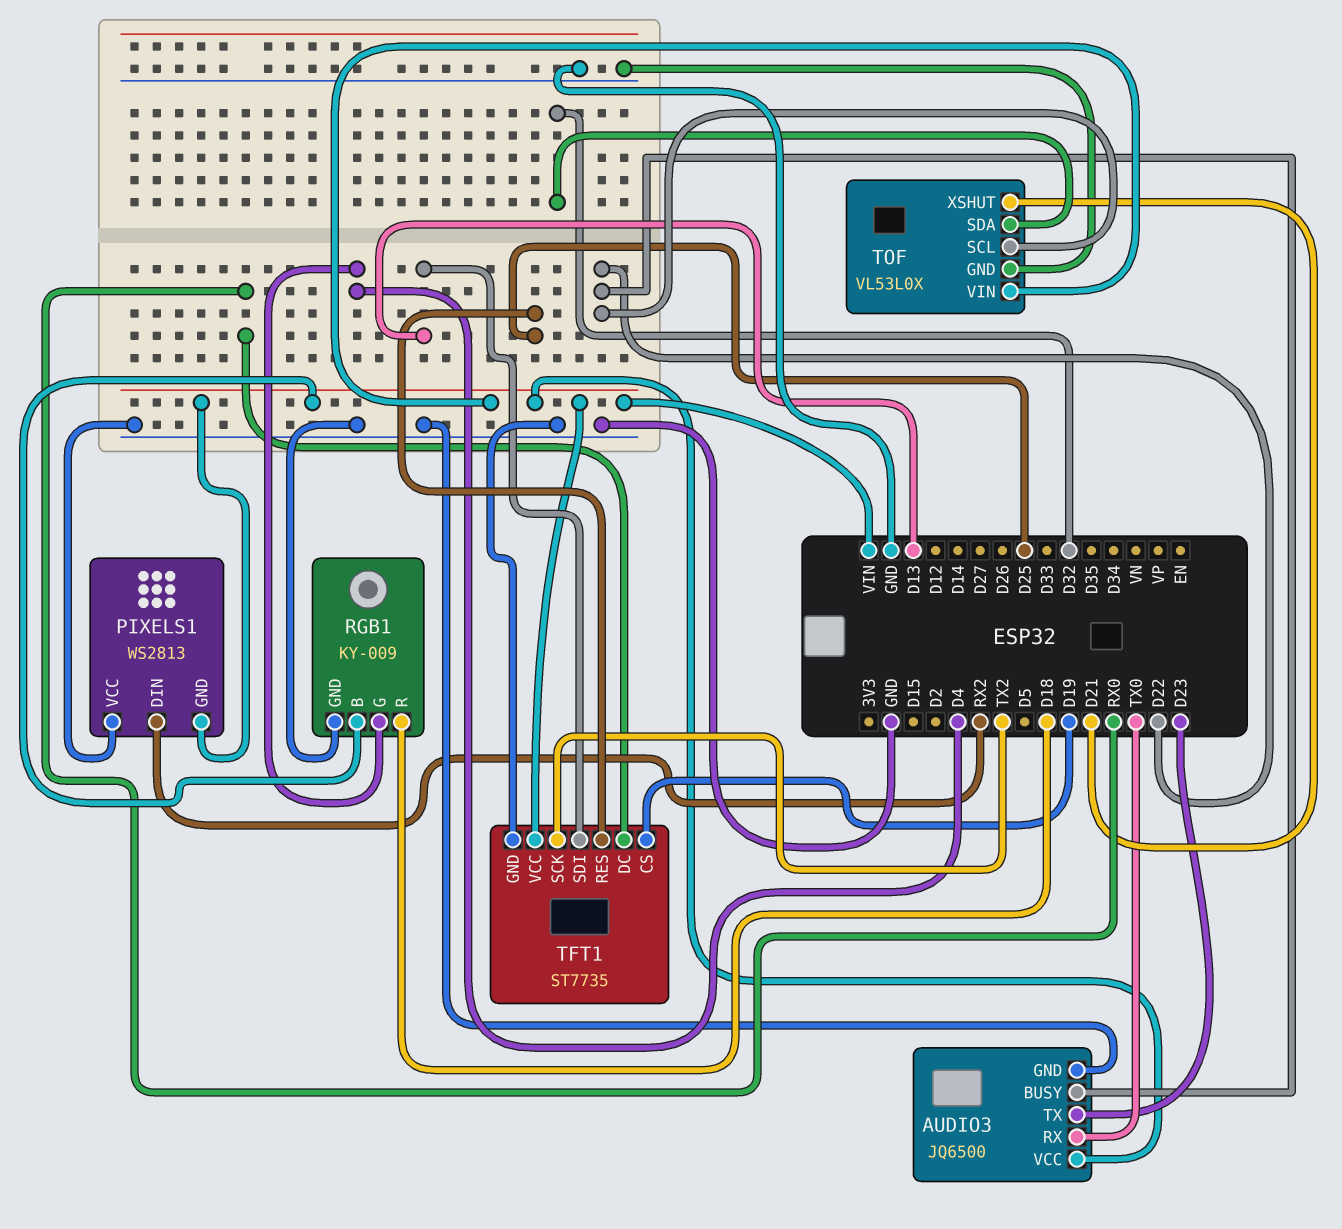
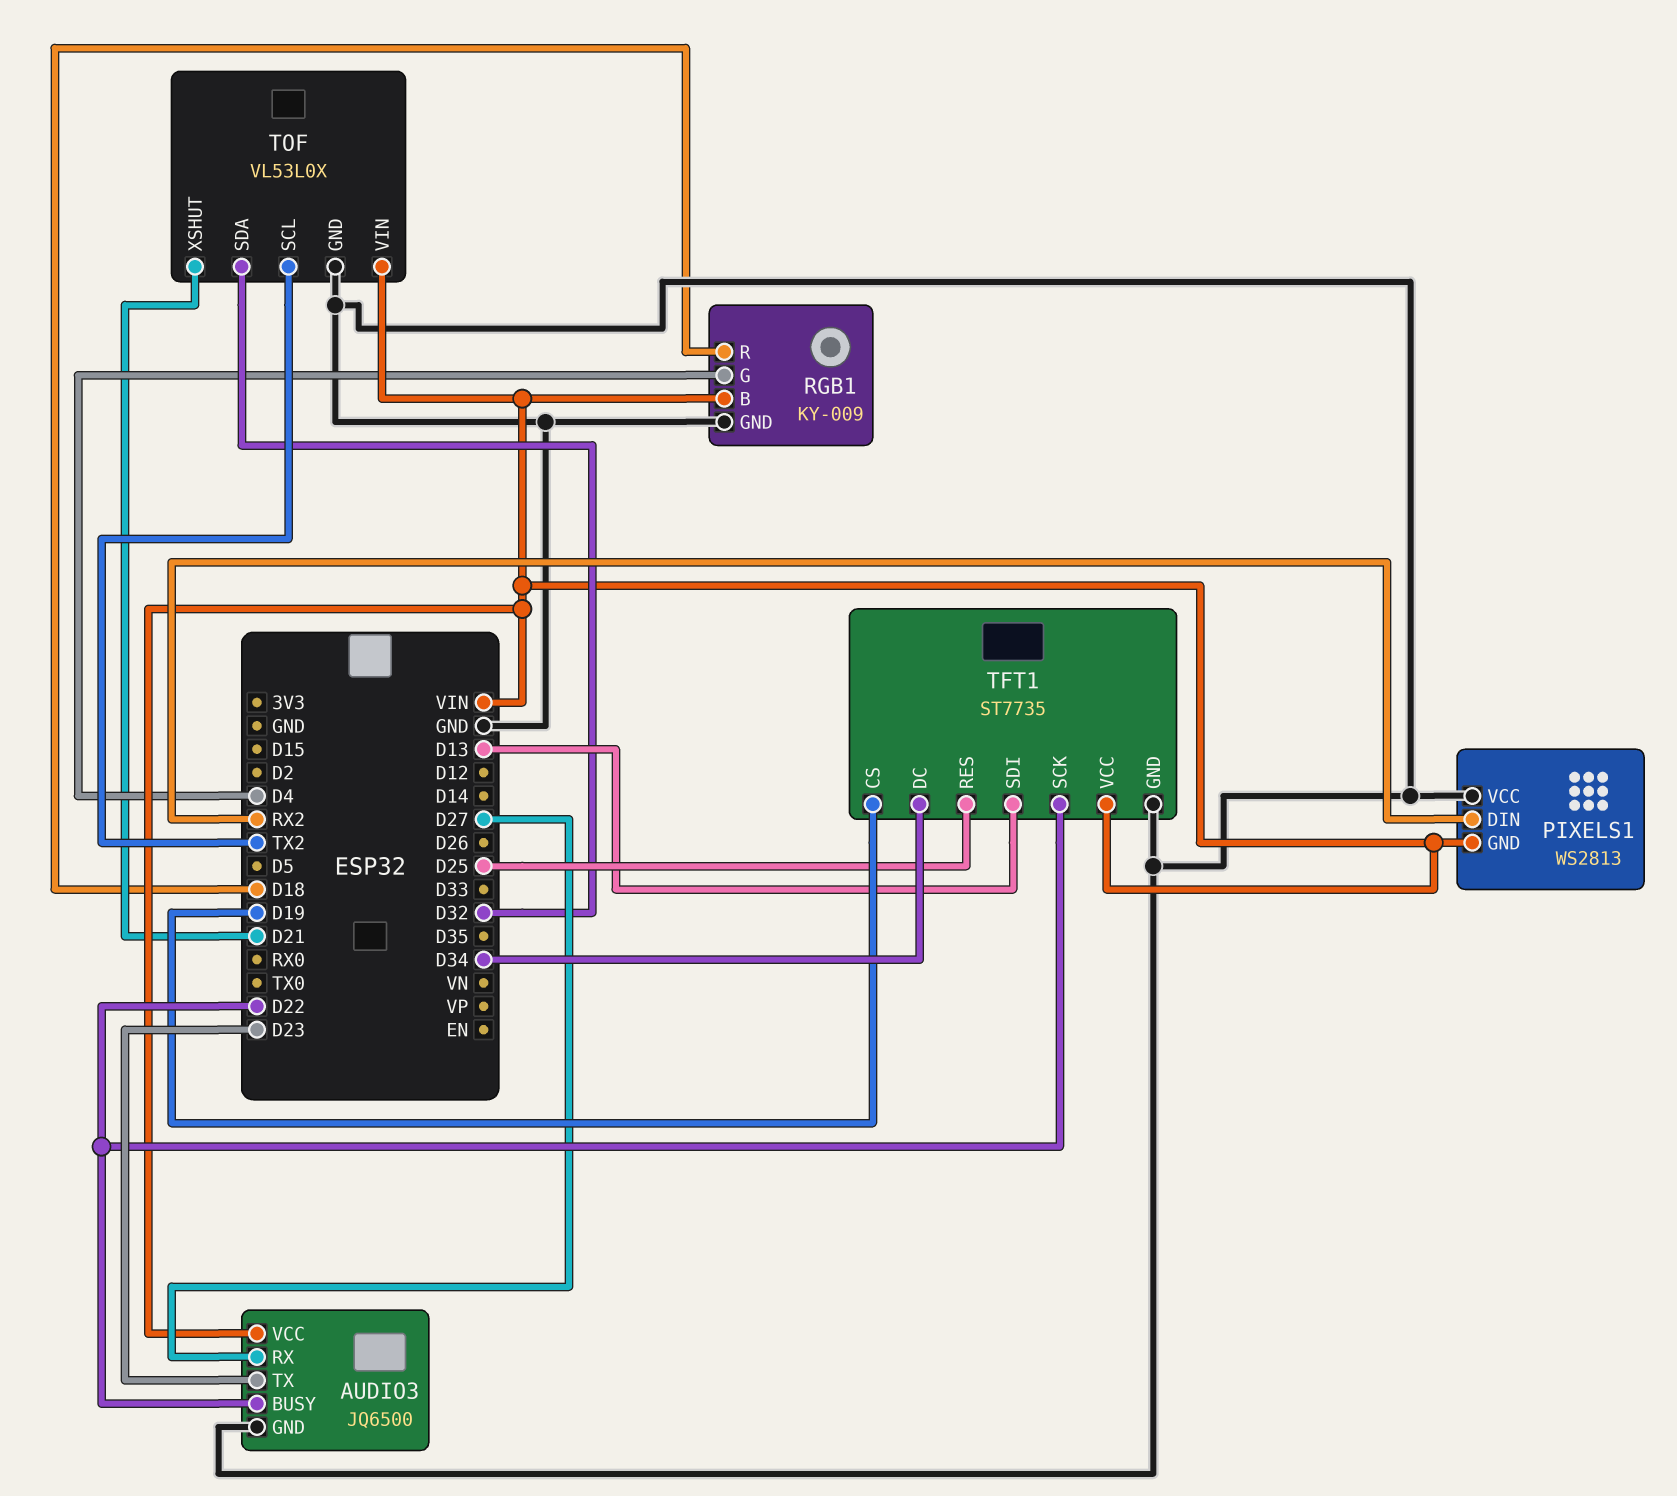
AUDIO3 pin RX: TX0 -> D27
TFT1 pin DC: RX0 -> D34
TFT1 pin SCK: TX2 -> D22
TOF pin SCL: D22 -> TX2

